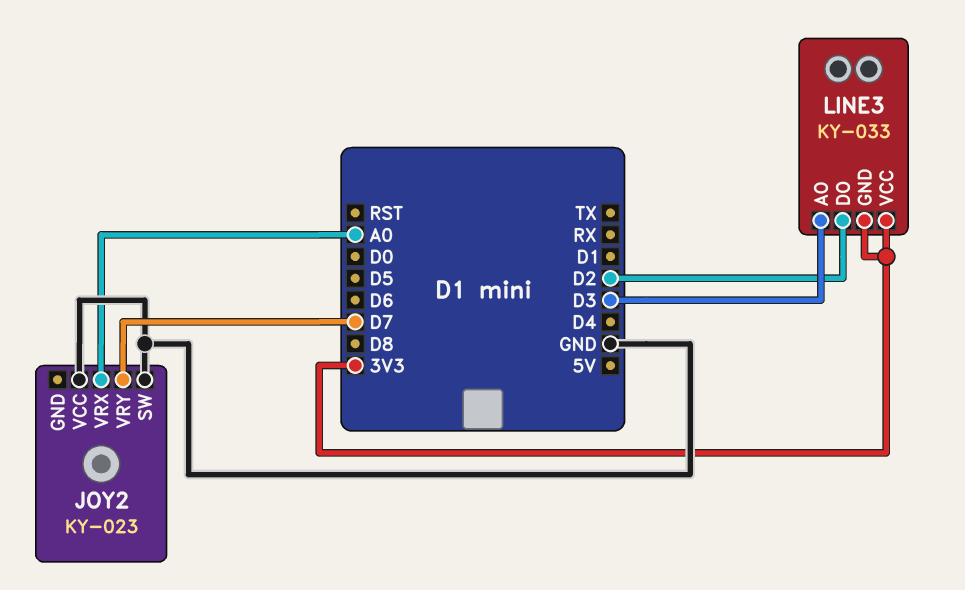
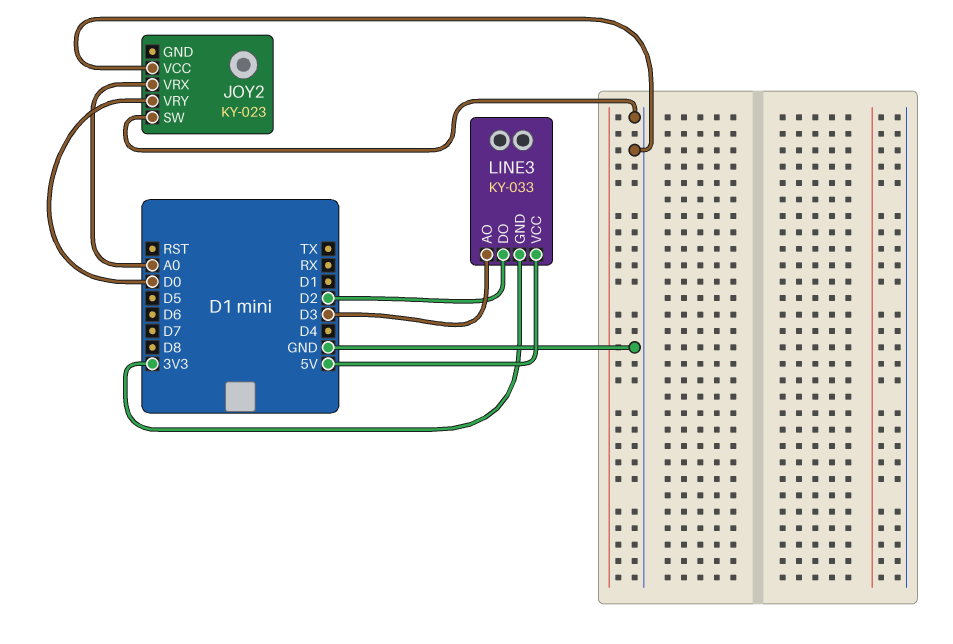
JOY2 pin VRY: D7 -> D0
LINE3 pin VCC: 3V3 -> 5V

